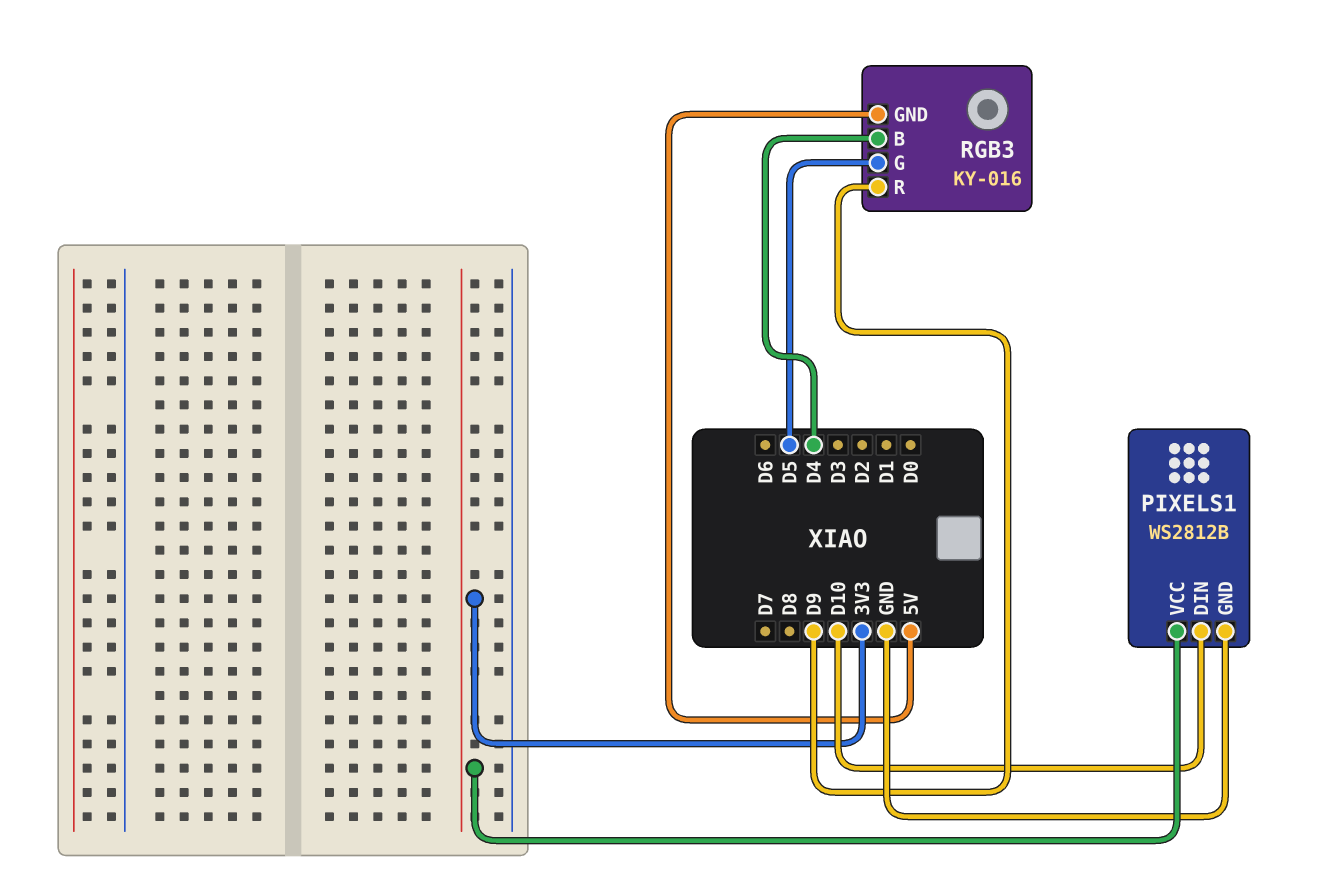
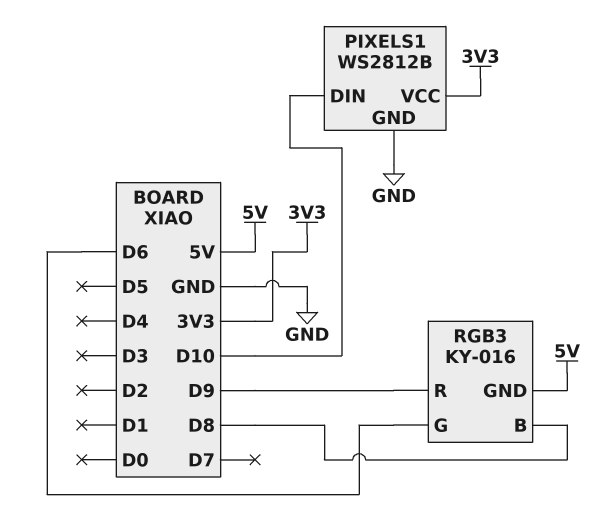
RGB3 pin B: D4 -> D8
RGB3 pin G: D5 -> D6

